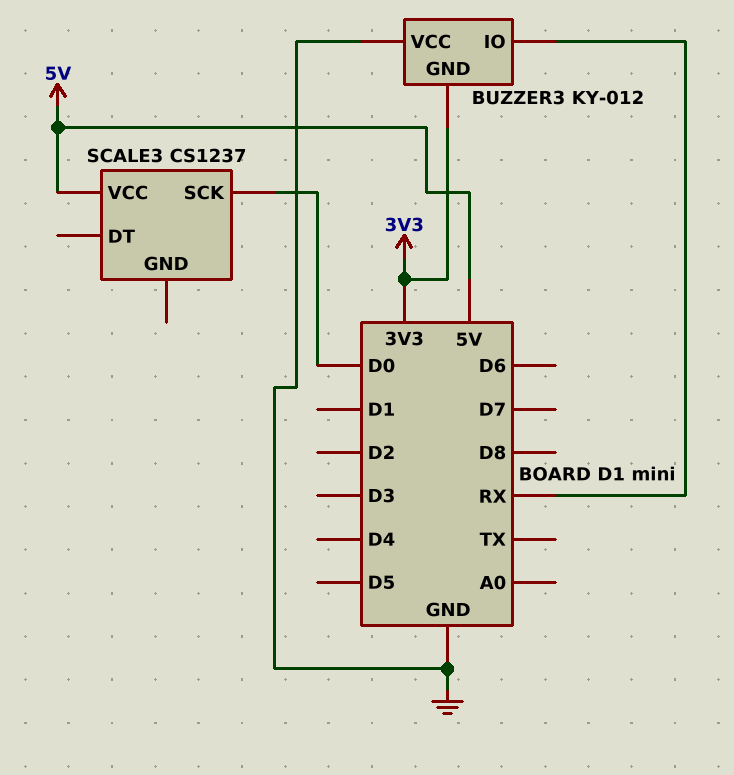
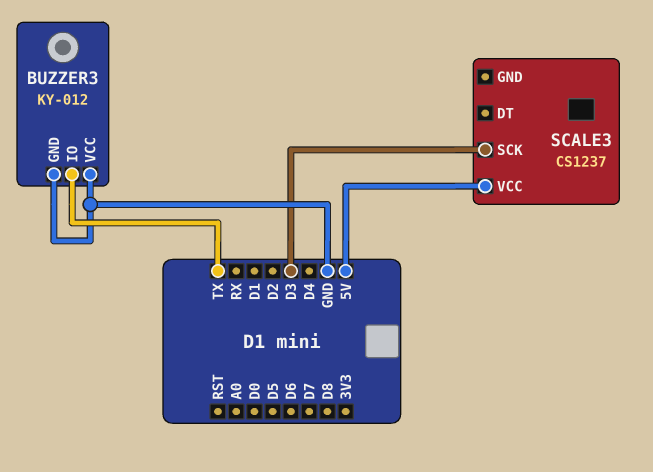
BUZZER3 pin GND: 3V3 -> GND
BUZZER3 pin IO: RX -> TX
SCALE3 pin SCK: D0 -> D3

